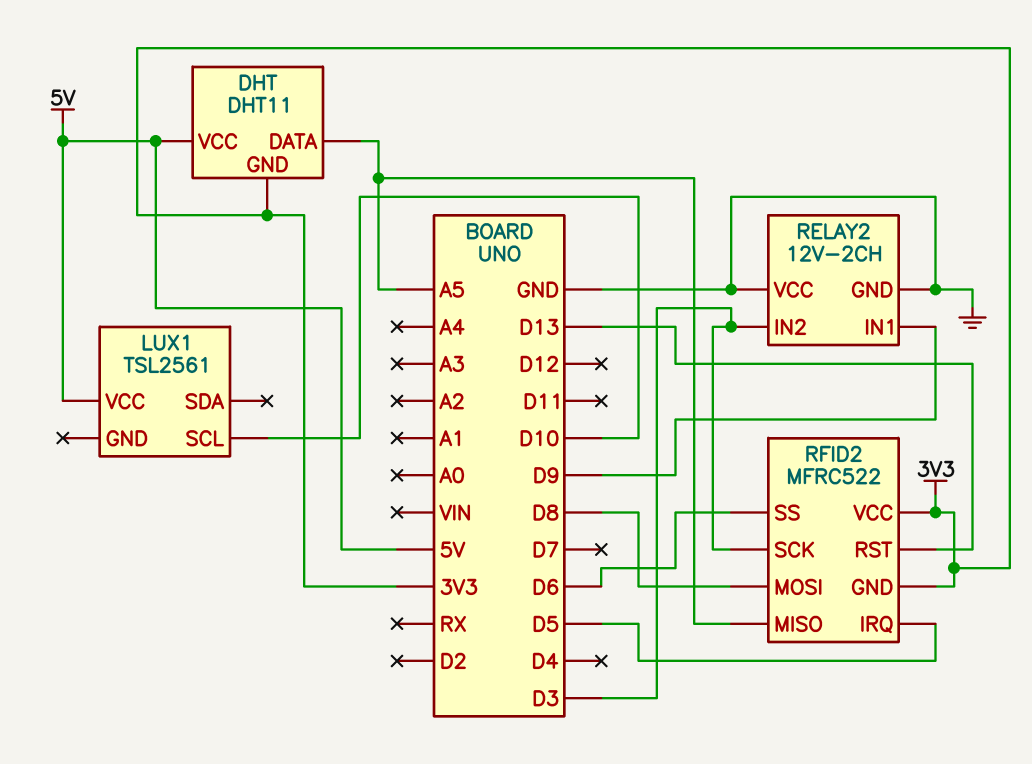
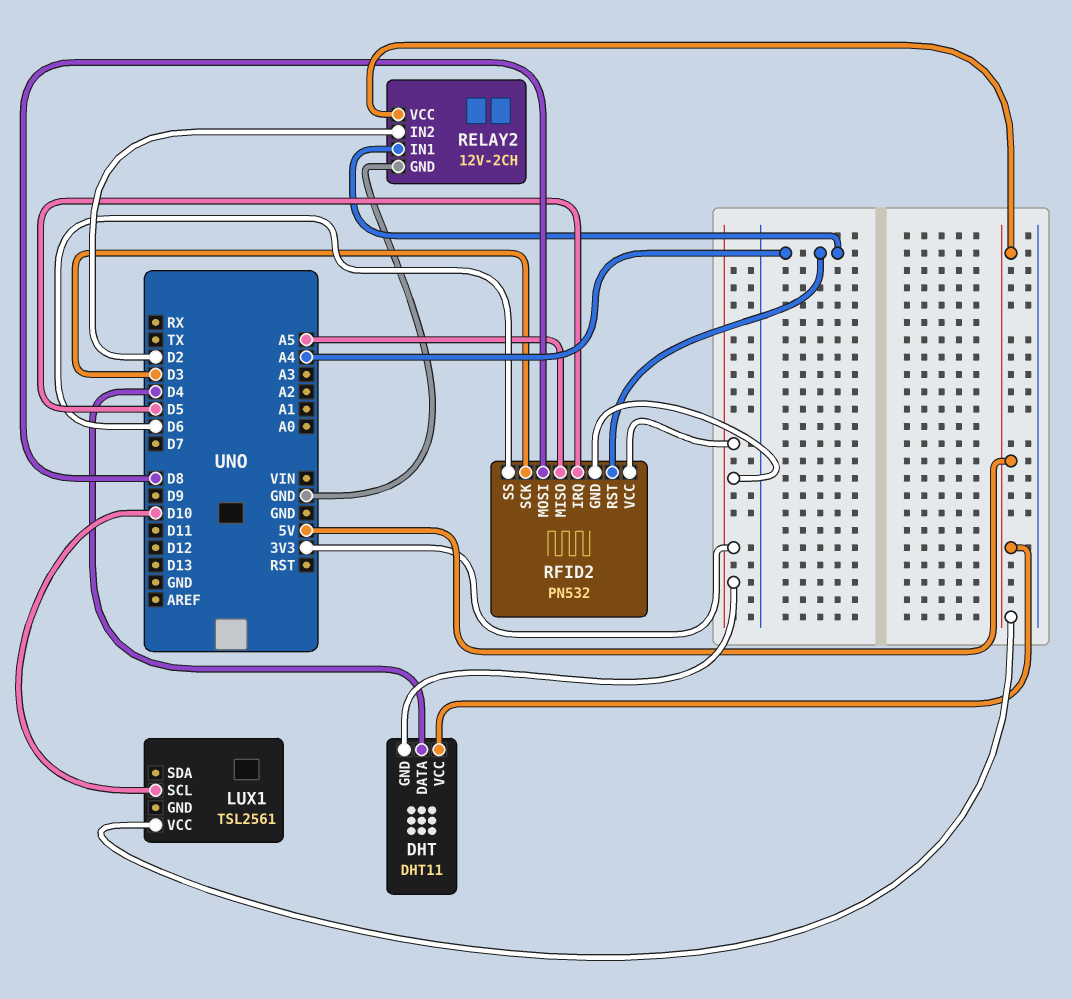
DHT pin DATA: A5 -> D4
RELAY2 pin IN1: D9 -> A4
RELAY2 pin IN2: D3 -> D2
RELAY2 pin VCC: GND -> 5V
RFID2: MFRC522 -> PN532
RFID2 pin RST: D13 -> A4

